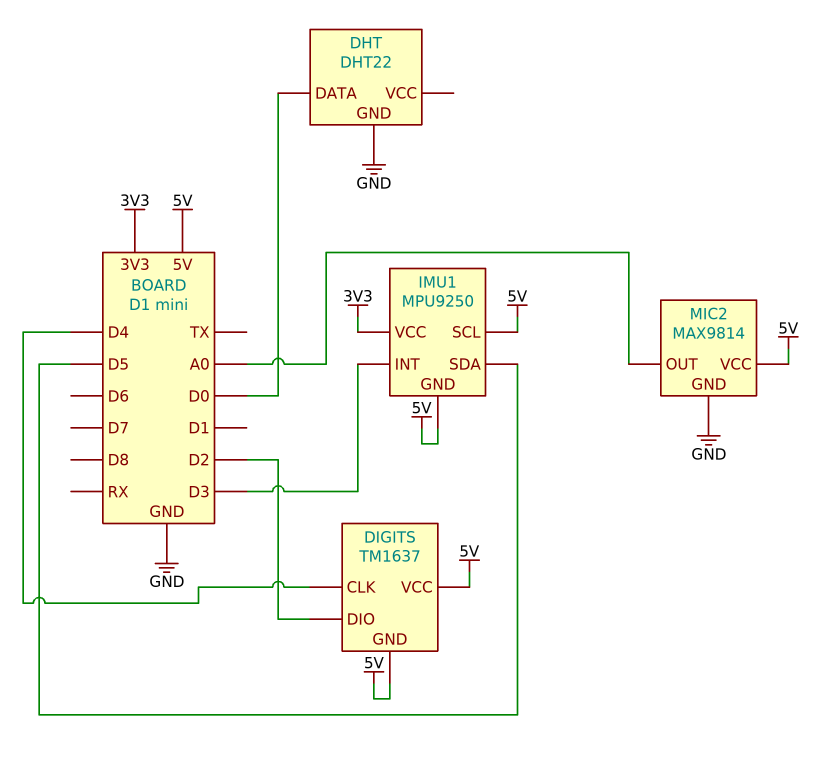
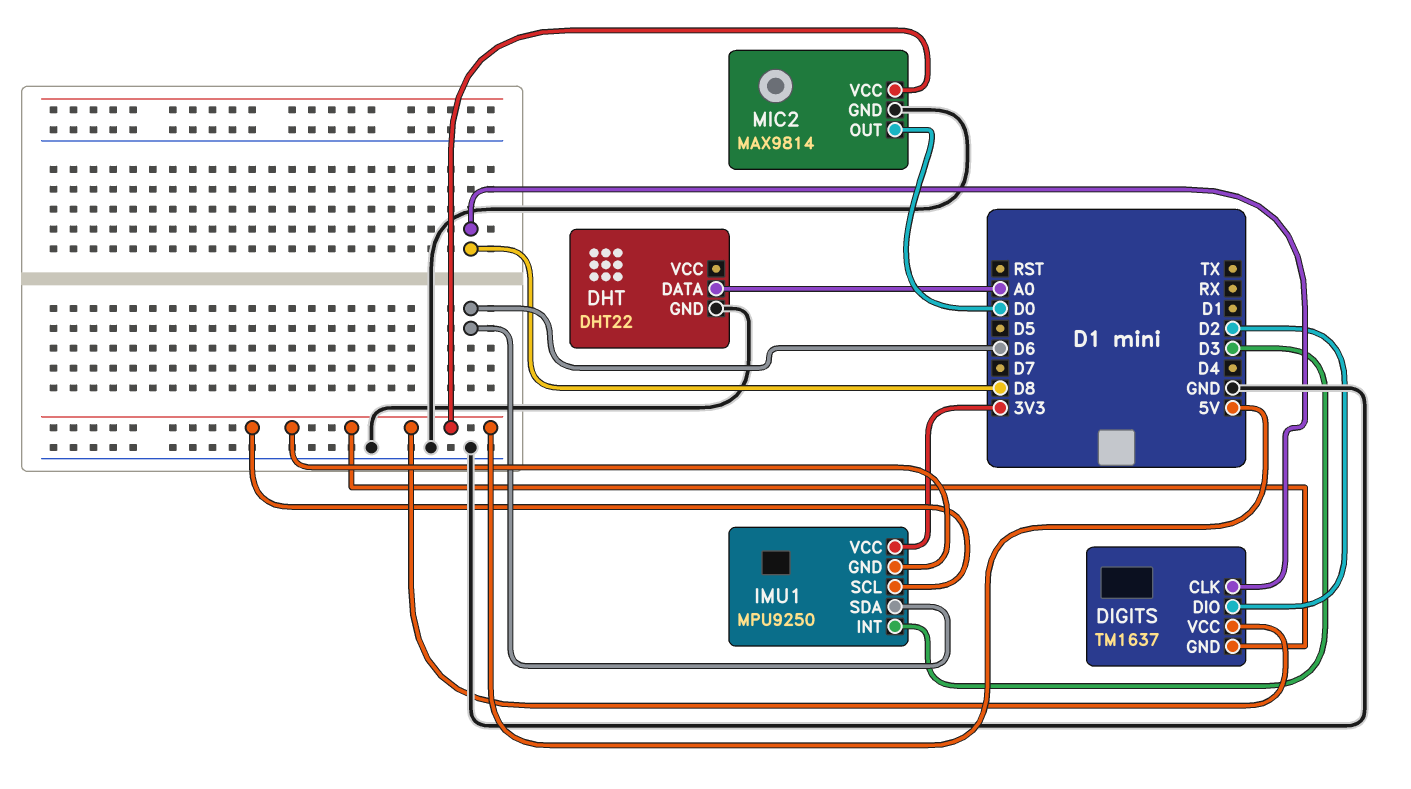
DHT pin DATA: D0 -> A0
DIGITS pin CLK: D4 -> D8
IMU1 pin SDA: D5 -> D6
MIC2 pin OUT: A0 -> D0

